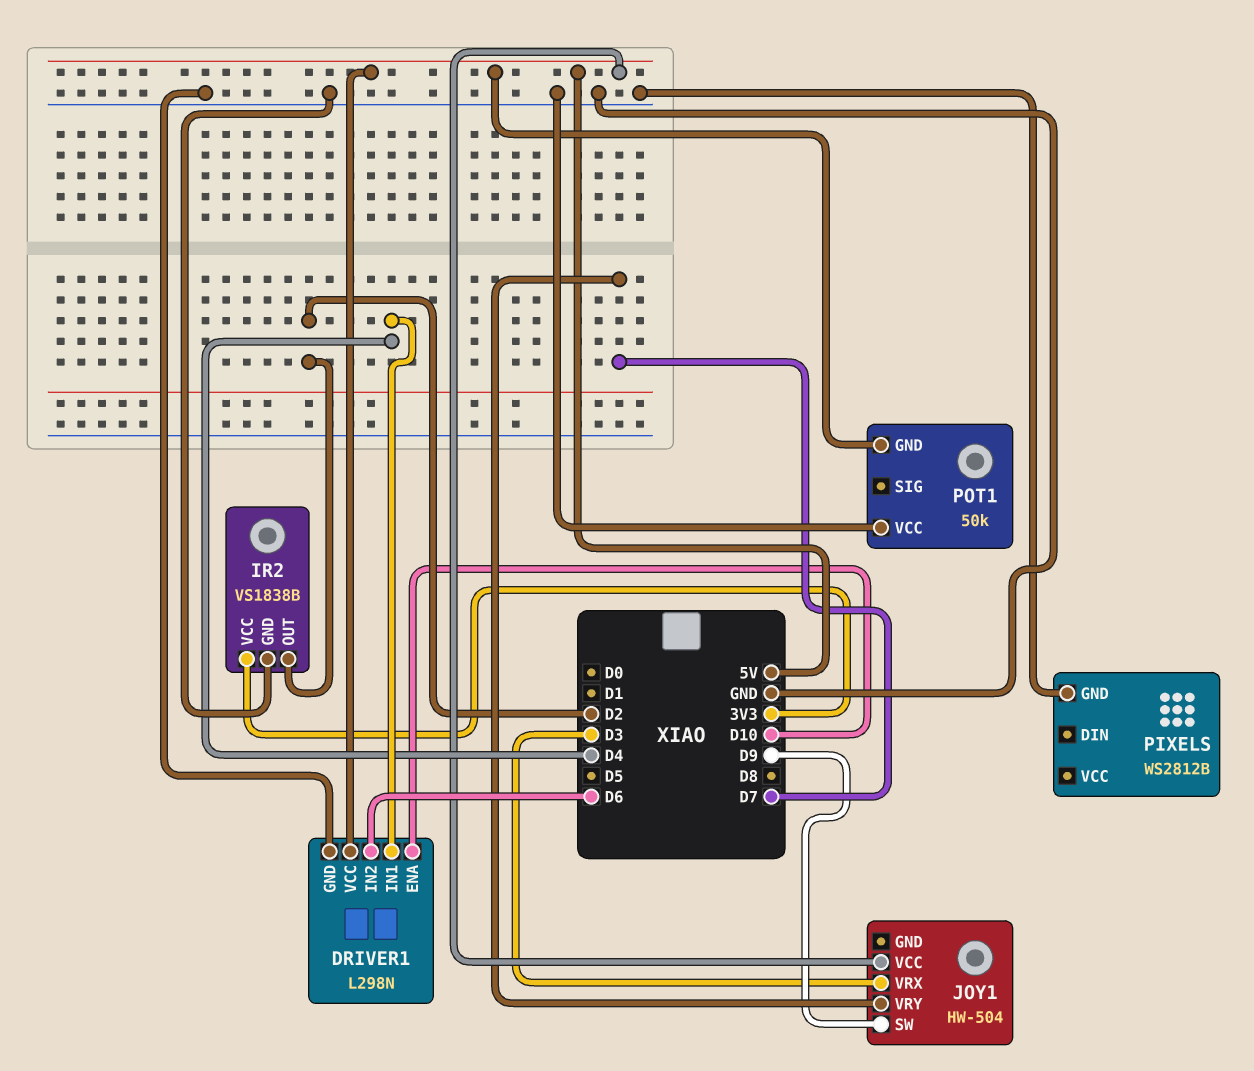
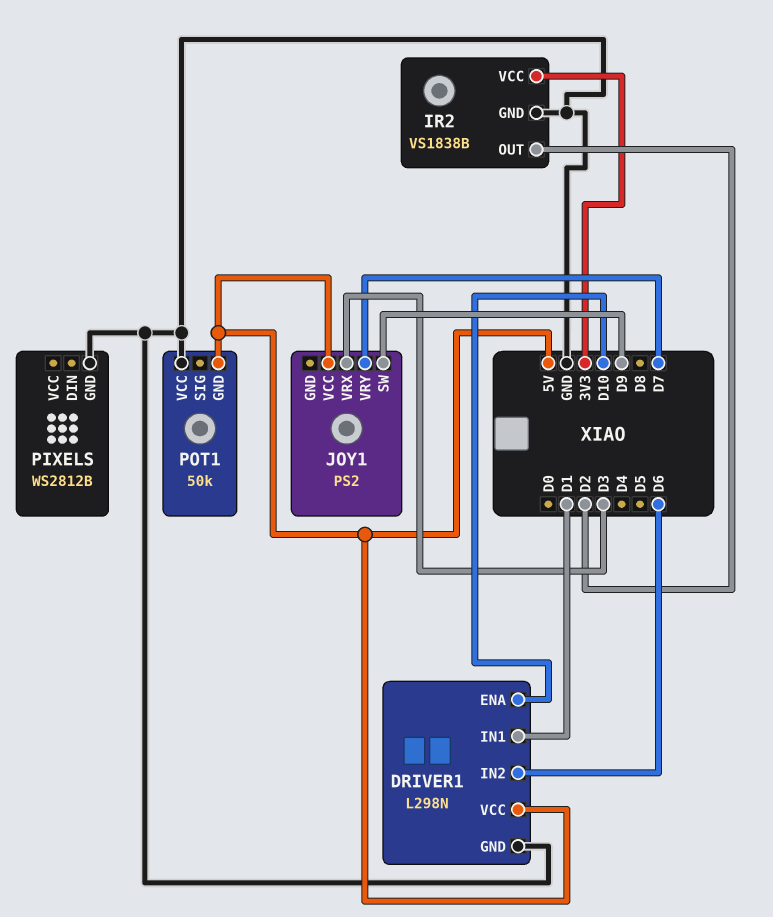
DRIVER1 pin IN1: D4 -> D1
JOY1: HW-504 -> PS2

